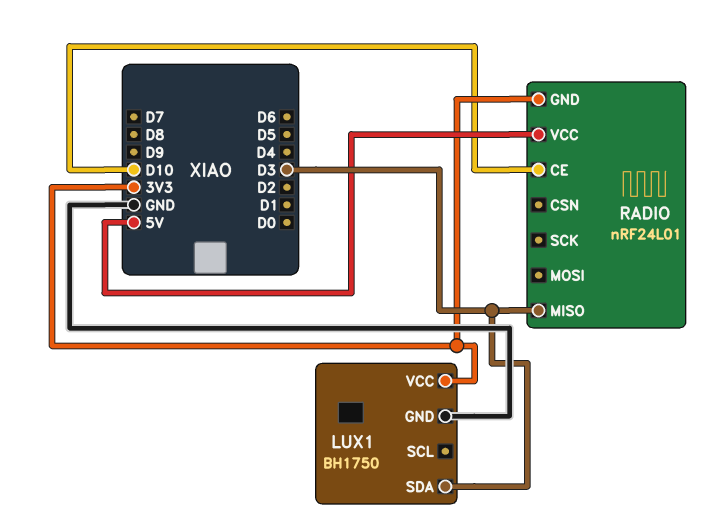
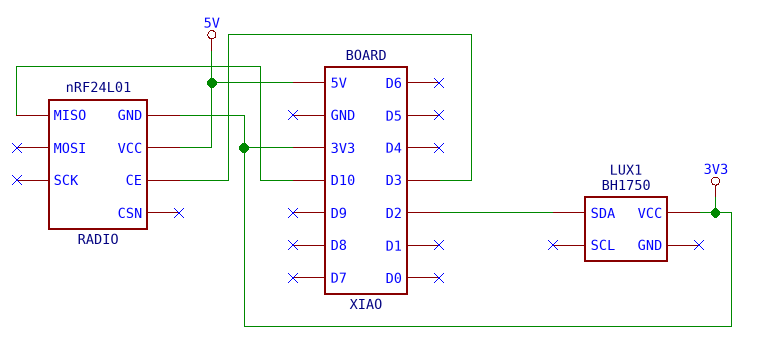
LUX1 pin GND: GND -> none
LUX1 pin SDA: D3 -> D2
RADIO pin CE: D10 -> D3
RADIO pin MISO: D3 -> D10

